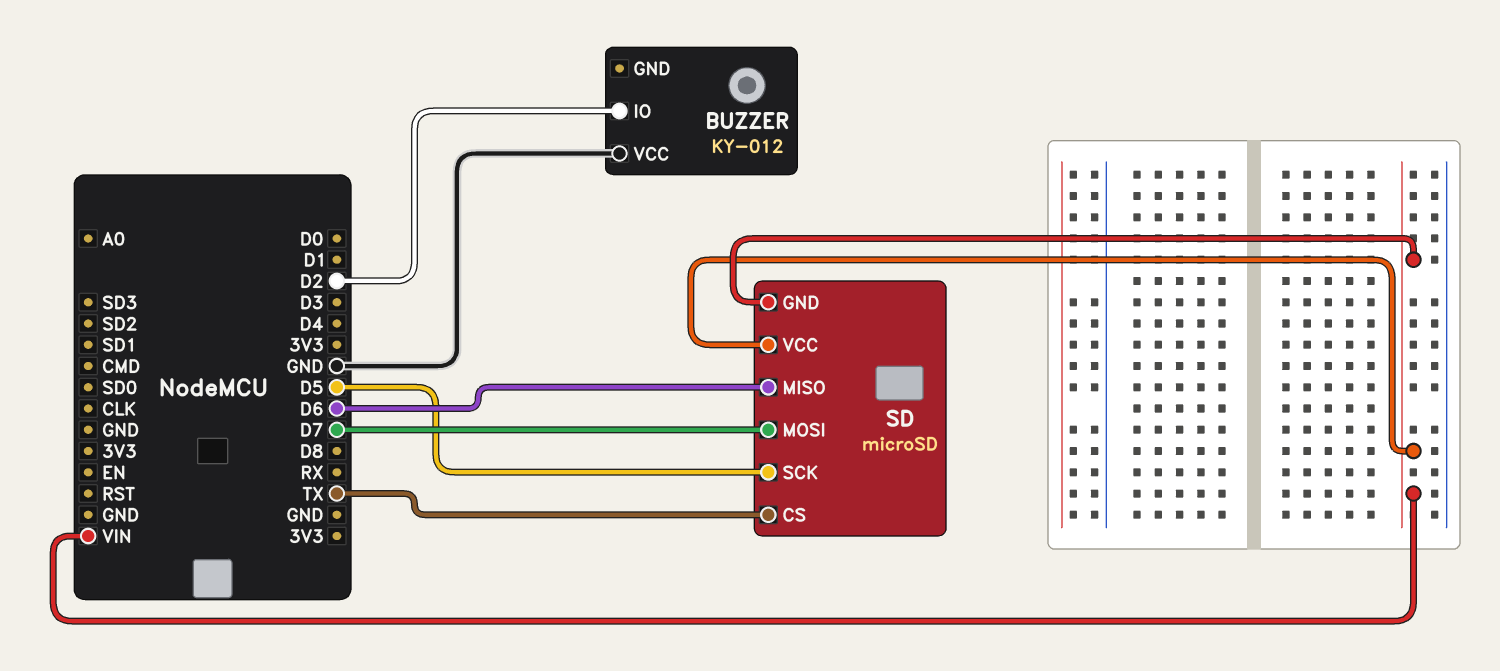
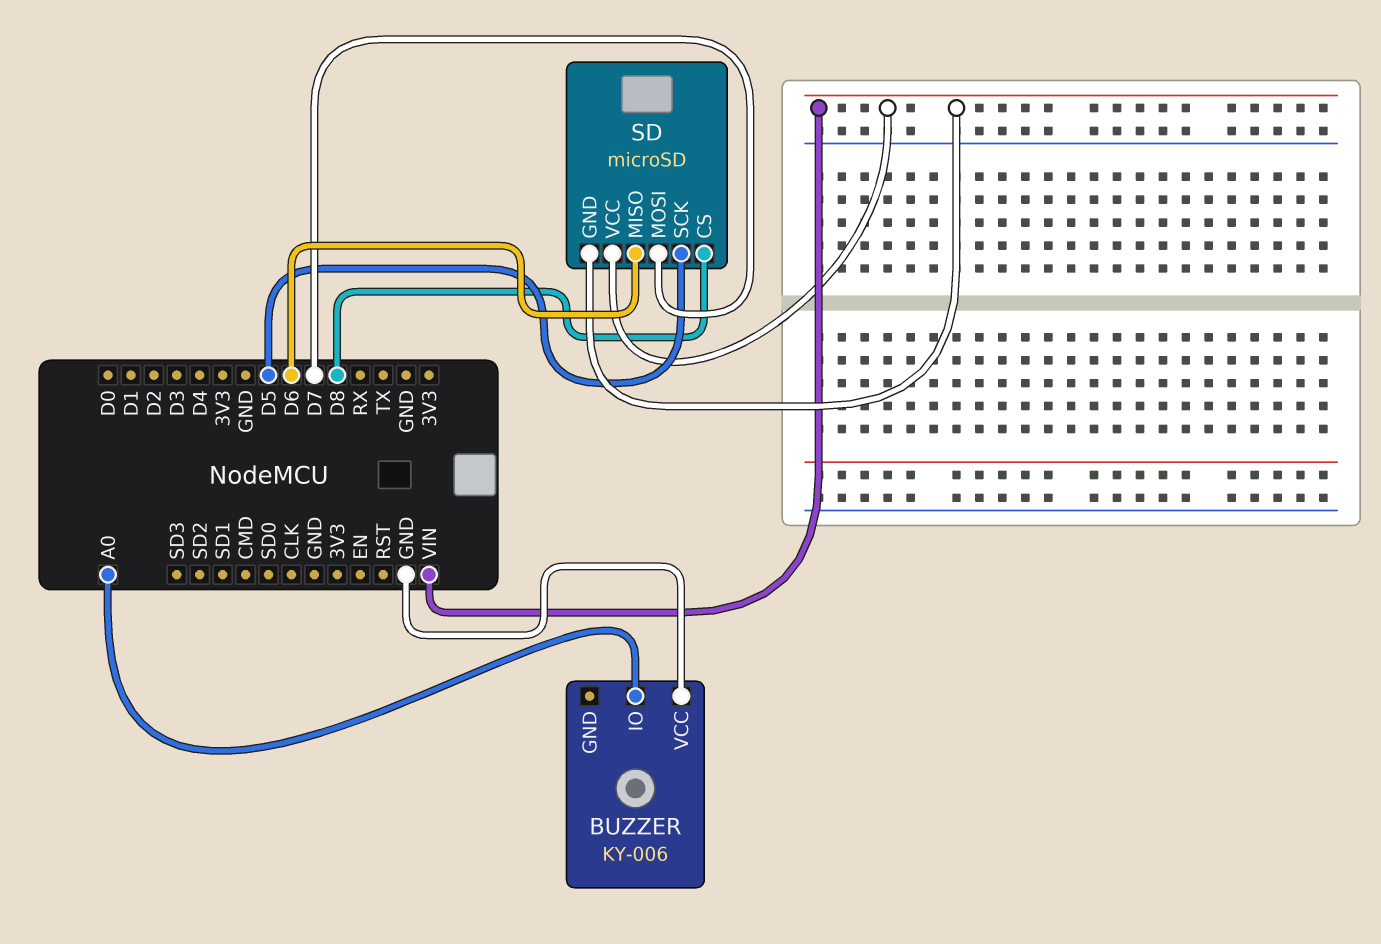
BUZZER: KY-012 -> KY-006
BUZZER pin IO: D2 -> A0
SD pin CS: TX -> D8

